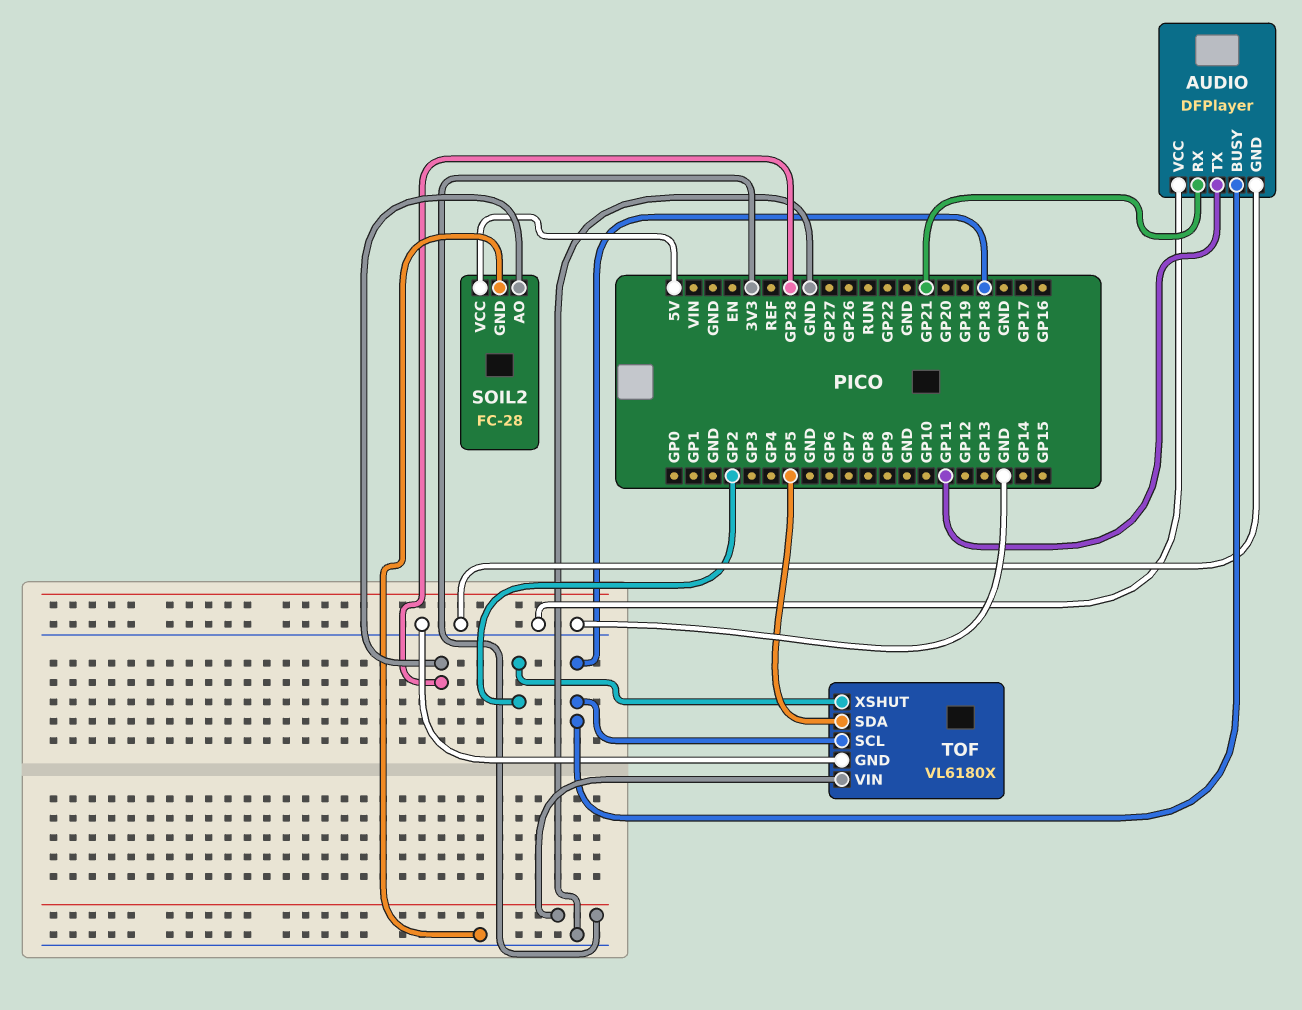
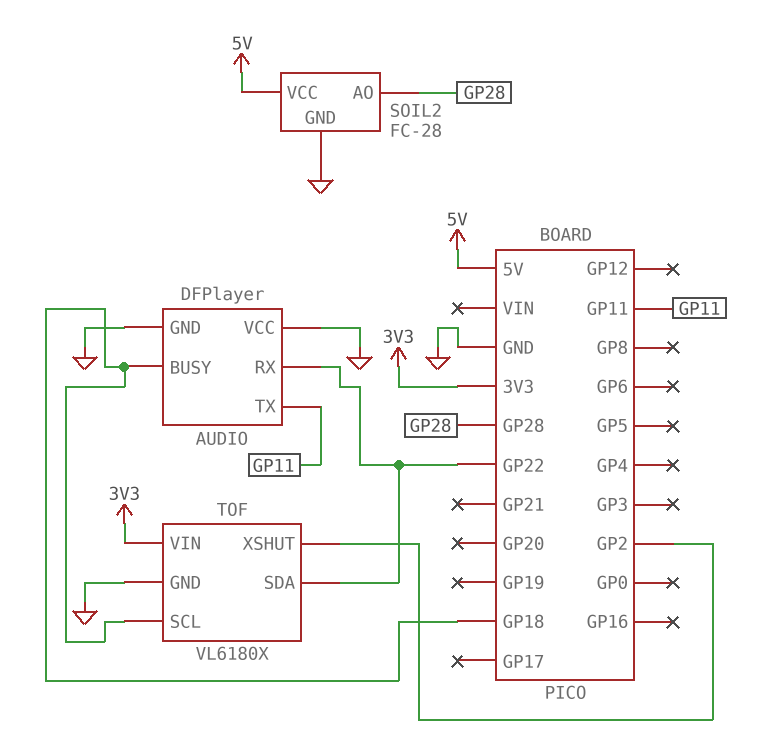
AUDIO pin RX: GP21 -> GP22
TOF pin SDA: GP5 -> GP22

